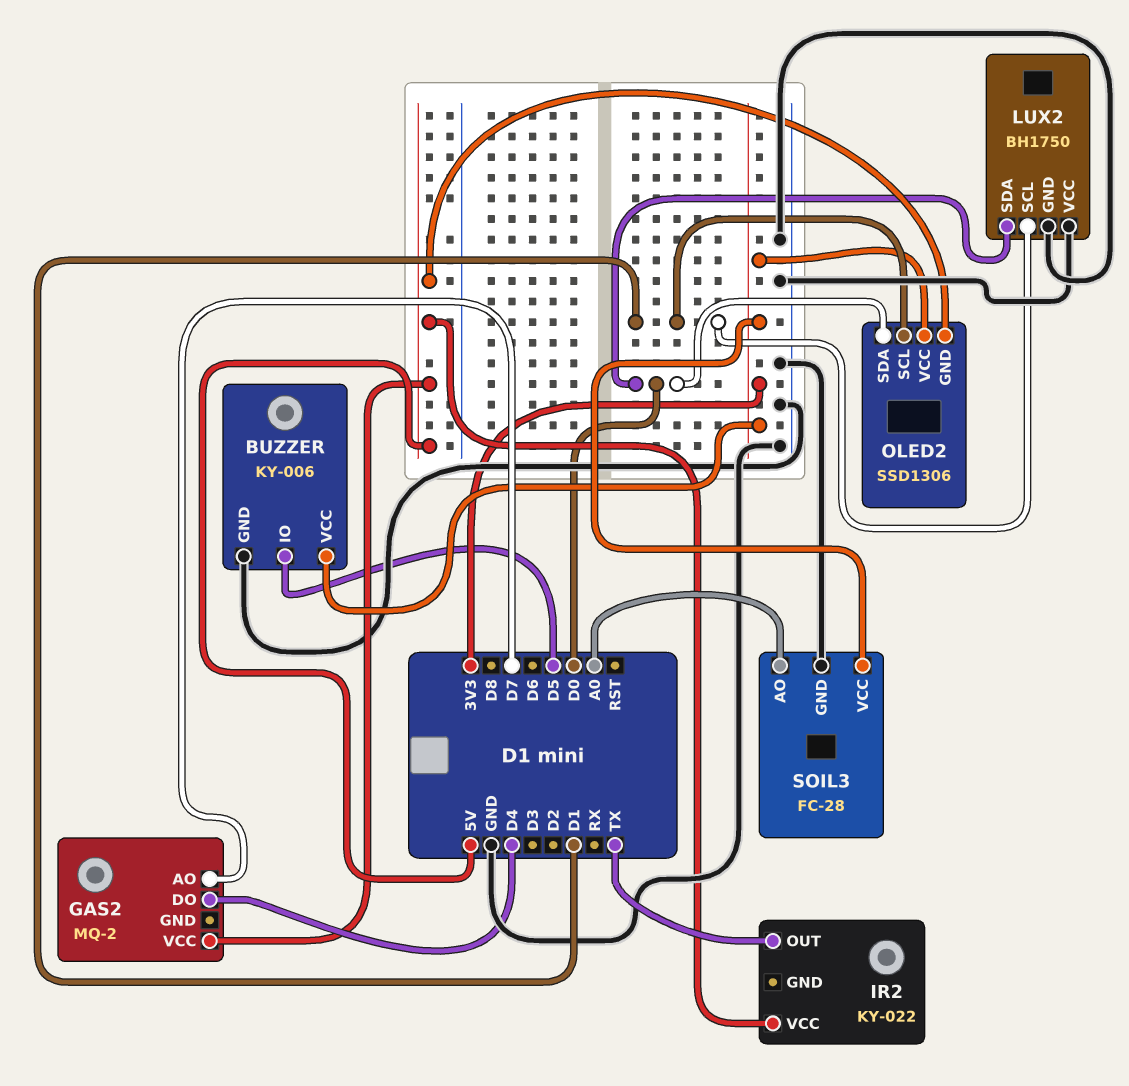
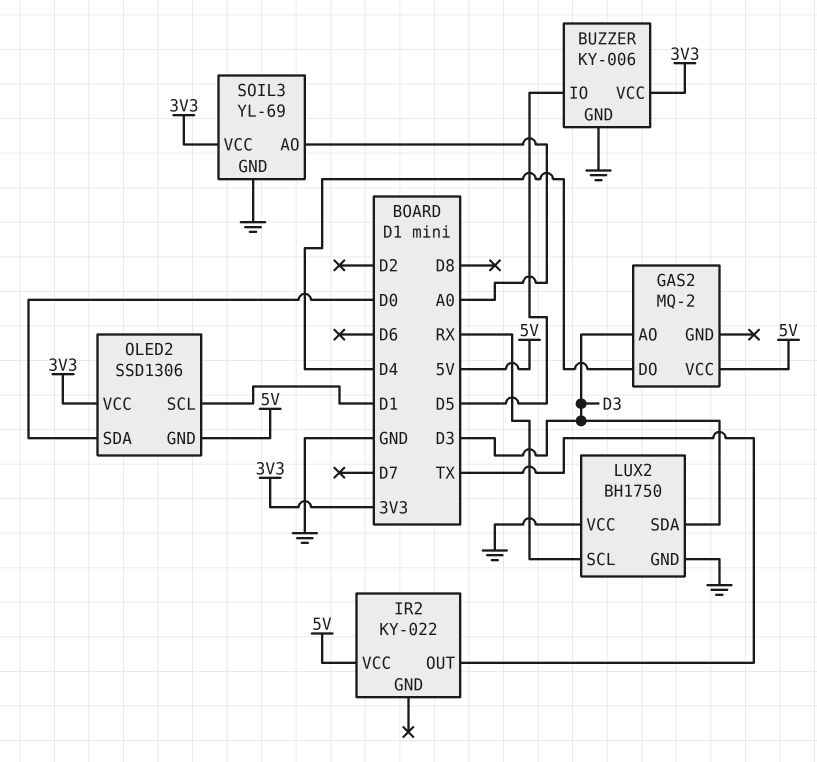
GAS2 pin AO: D7 -> D3
LUX2 pin SCL: D1 -> RX
LUX2 pin SDA: D0 -> D3
SOIL3: FC-28 -> YL-69

